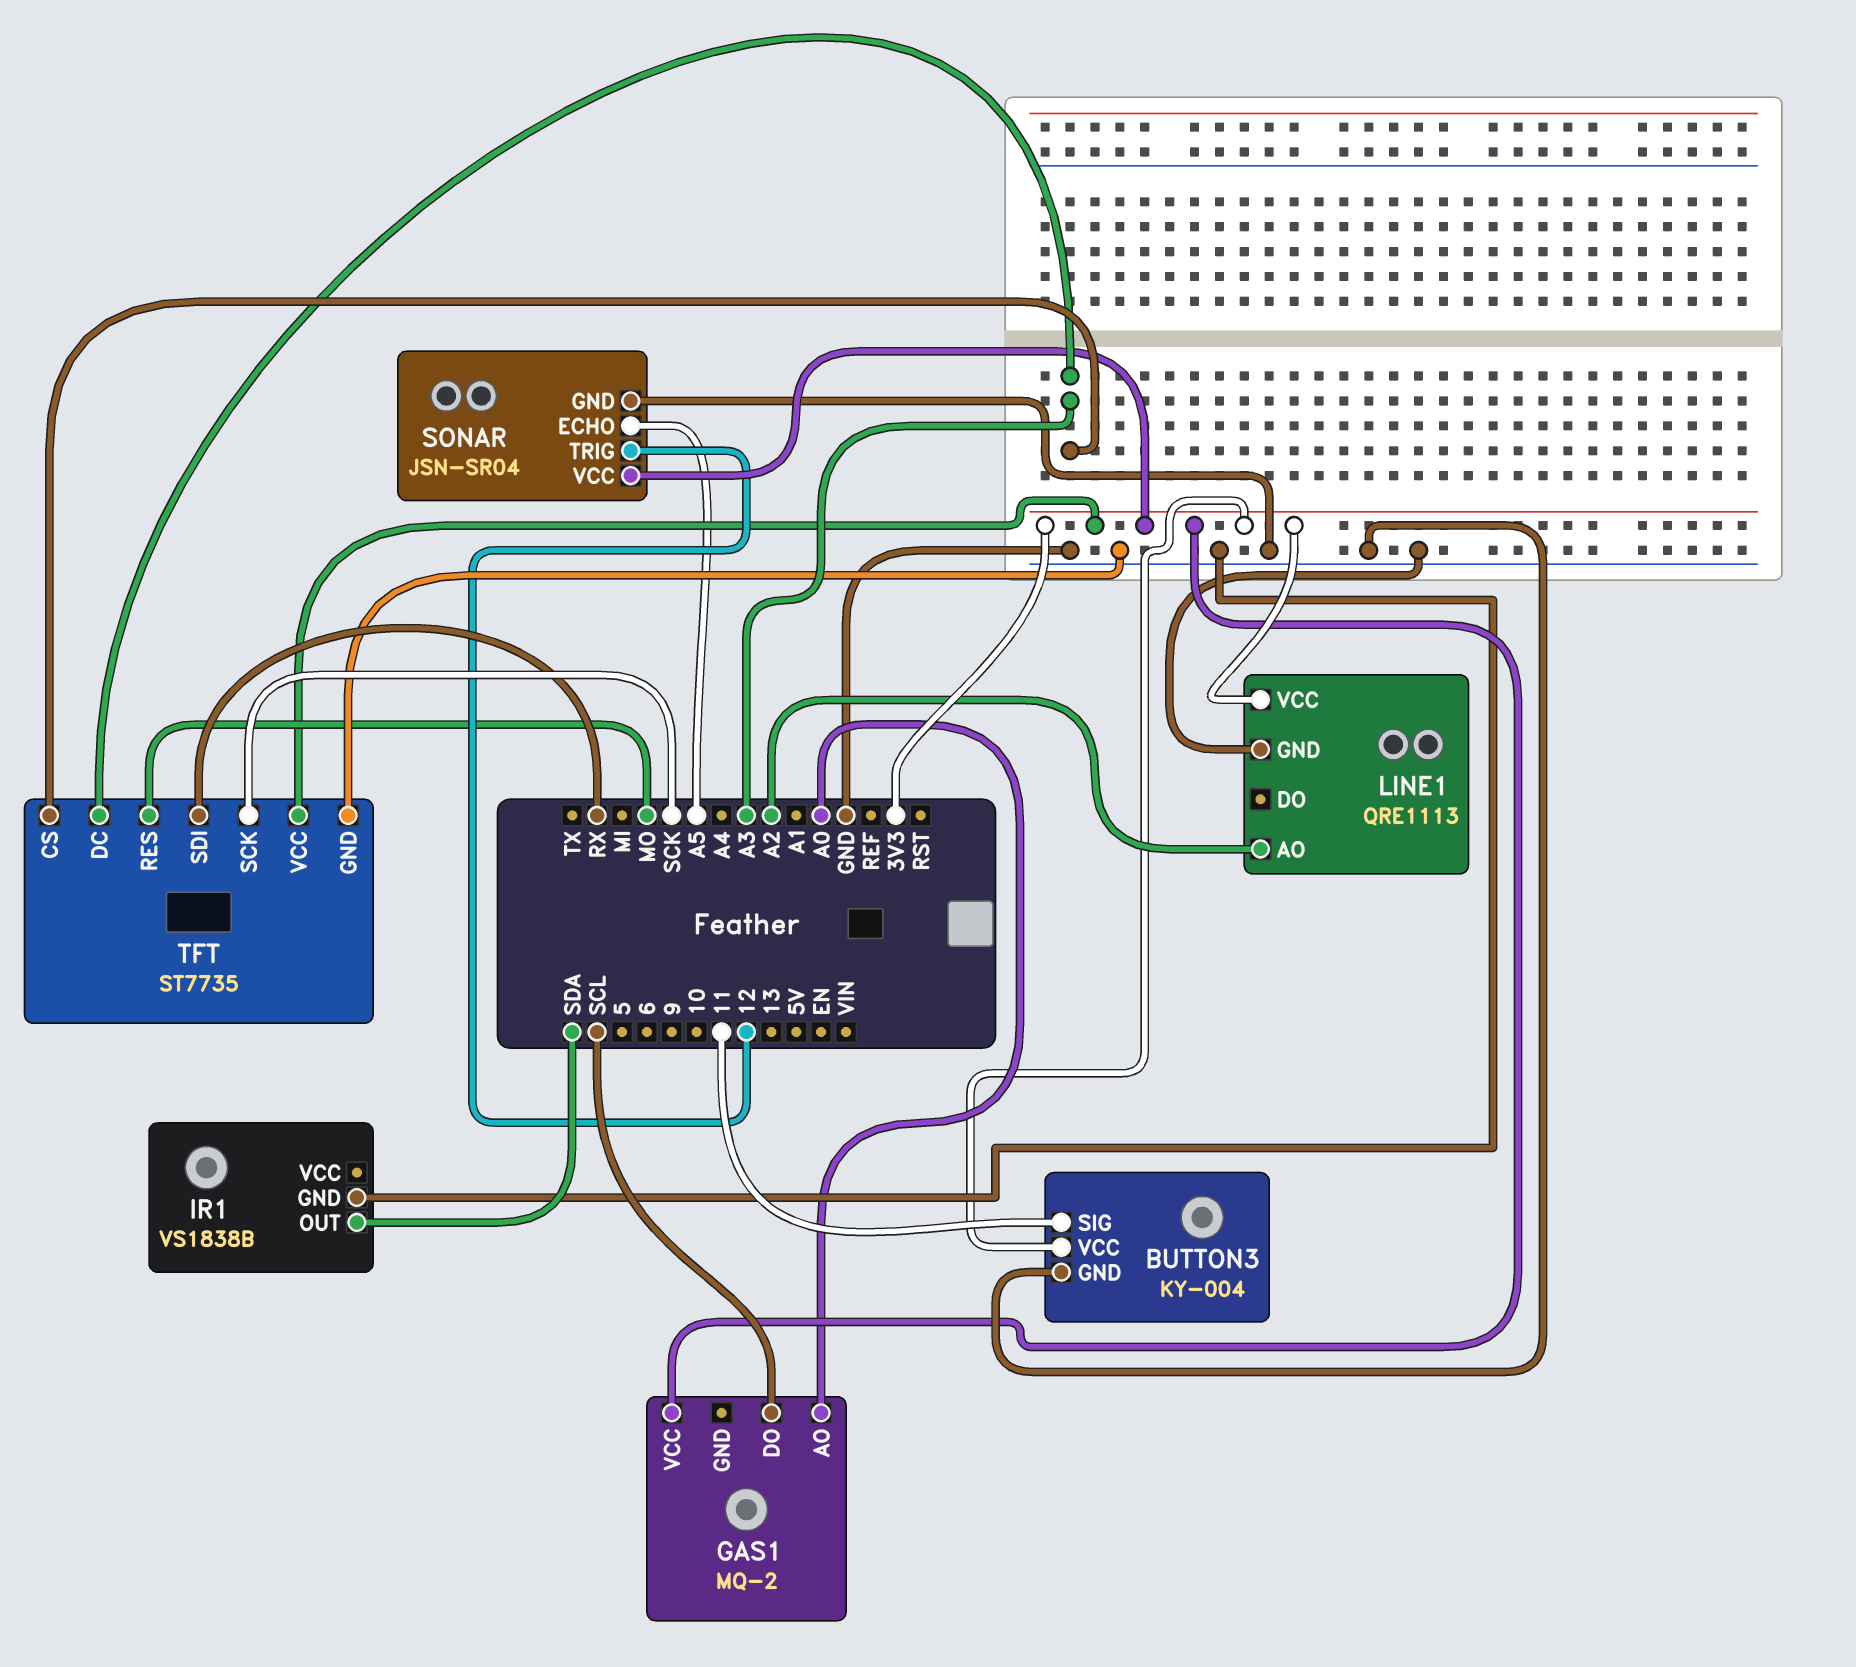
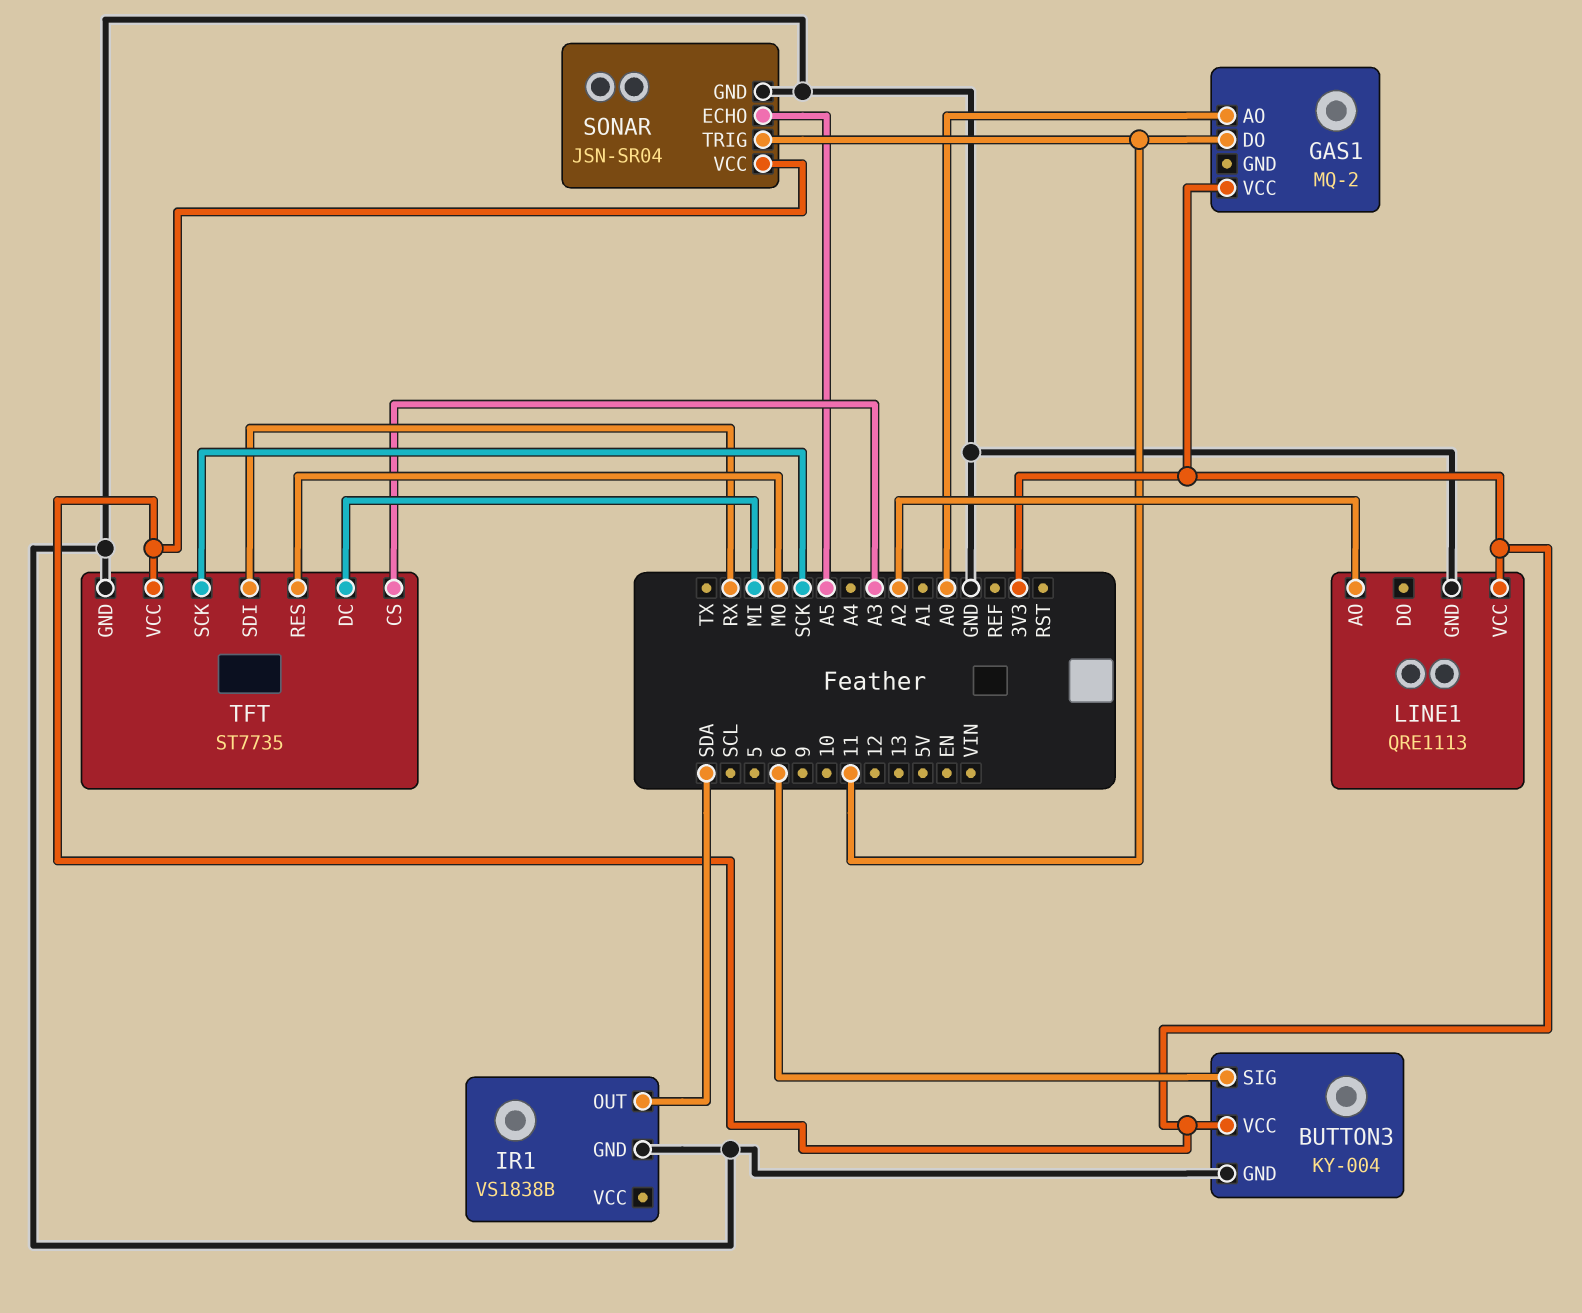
BUTTON3 pin SIG: 11 -> 6
GAS1 pin DO: SCL -> 11
SONAR pin TRIG: 12 -> 11
TFT pin DC: A3 -> MI

